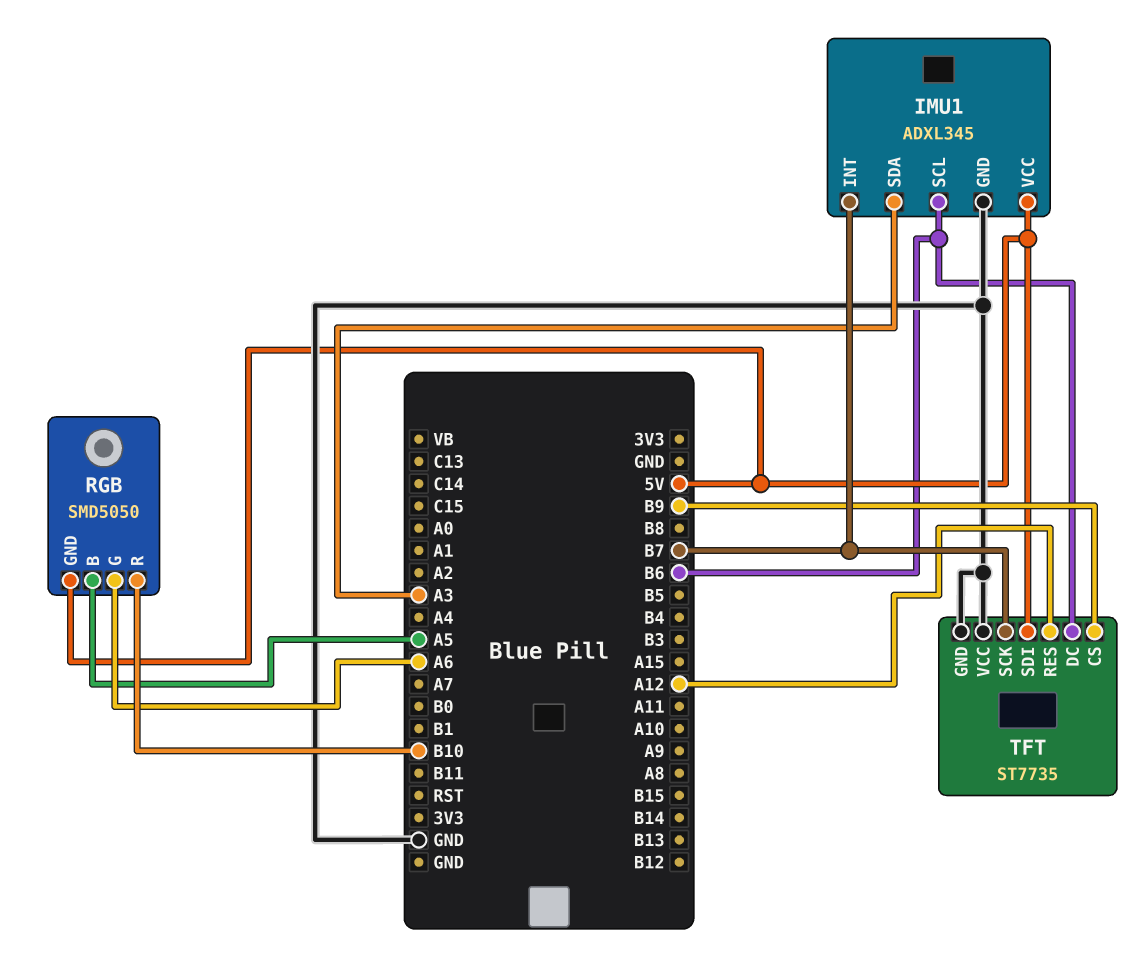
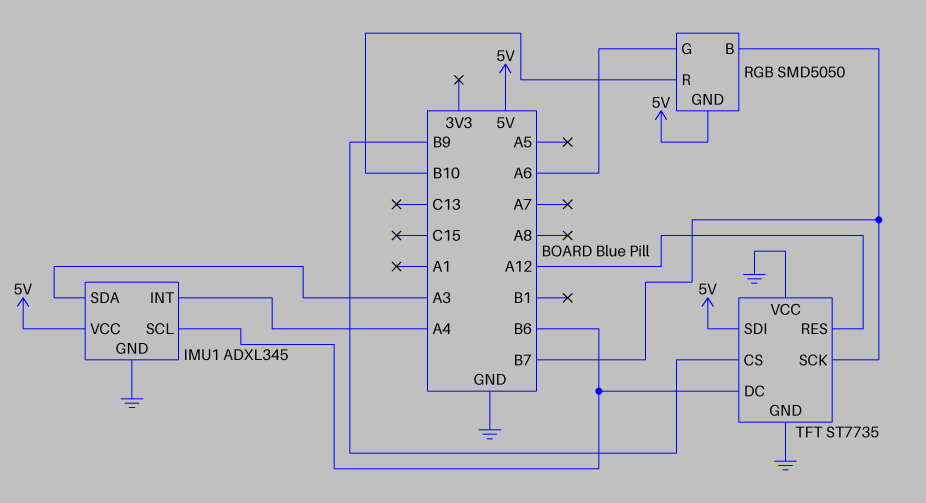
IMU1 pin INT: B7 -> A4
RGB pin B: A5 -> B7

